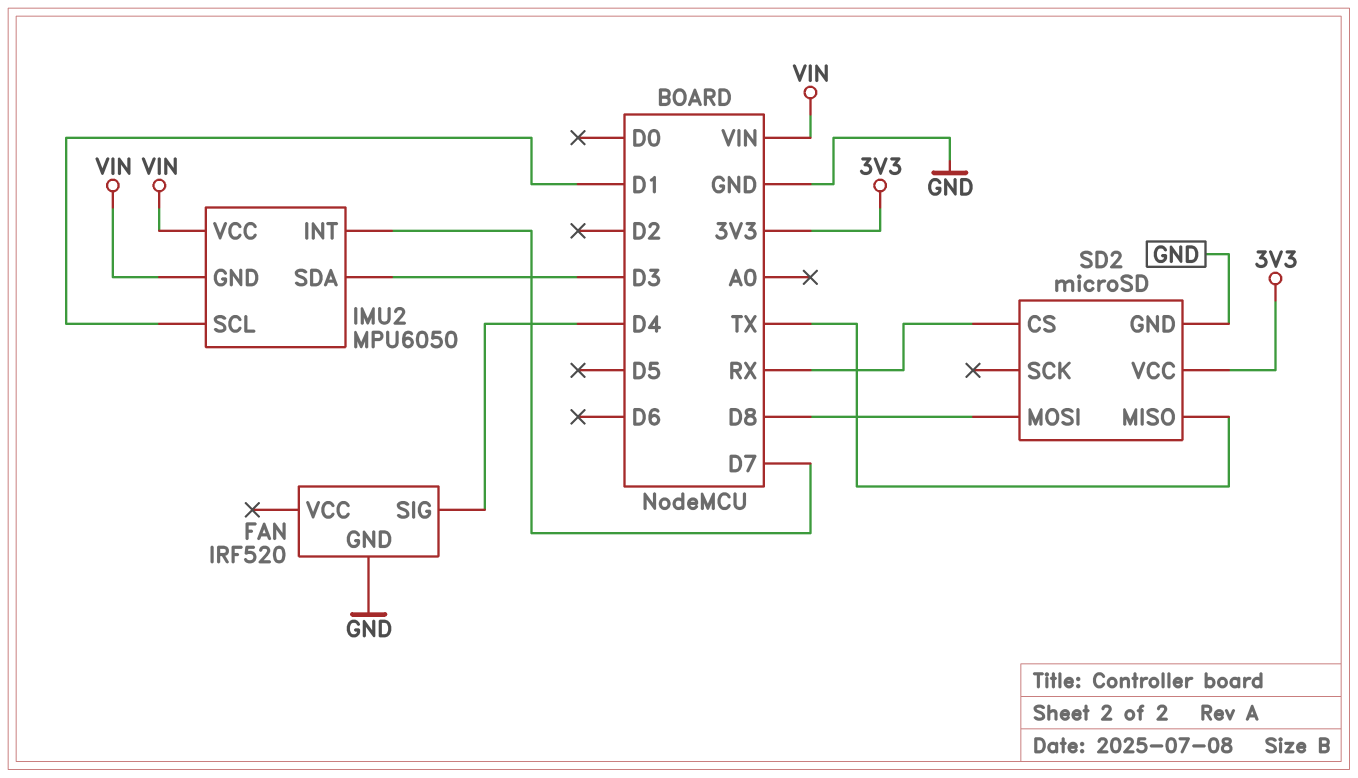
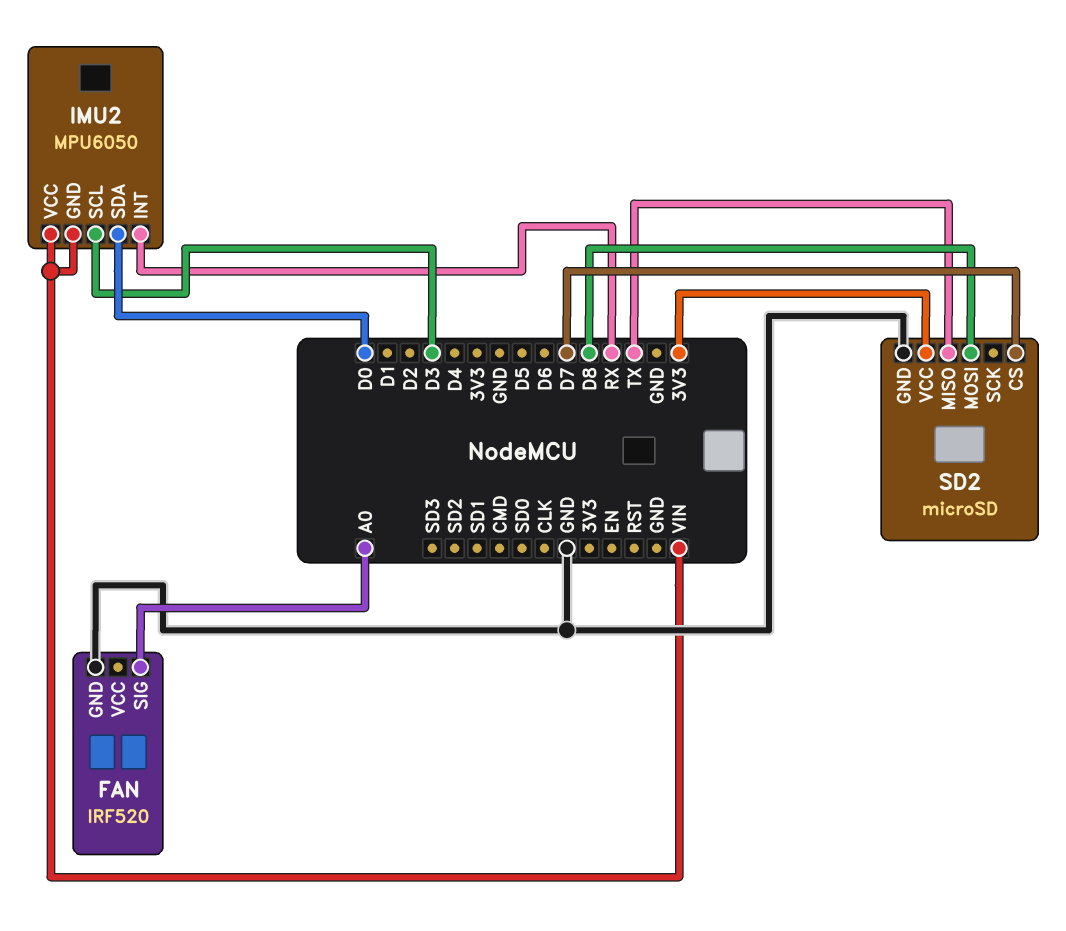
FAN pin SIG: D4 -> A0
IMU2 pin INT: D7 -> RX
IMU2 pin SCL: D1 -> D3
IMU2 pin SDA: D3 -> D0
SD2 pin CS: RX -> D7

